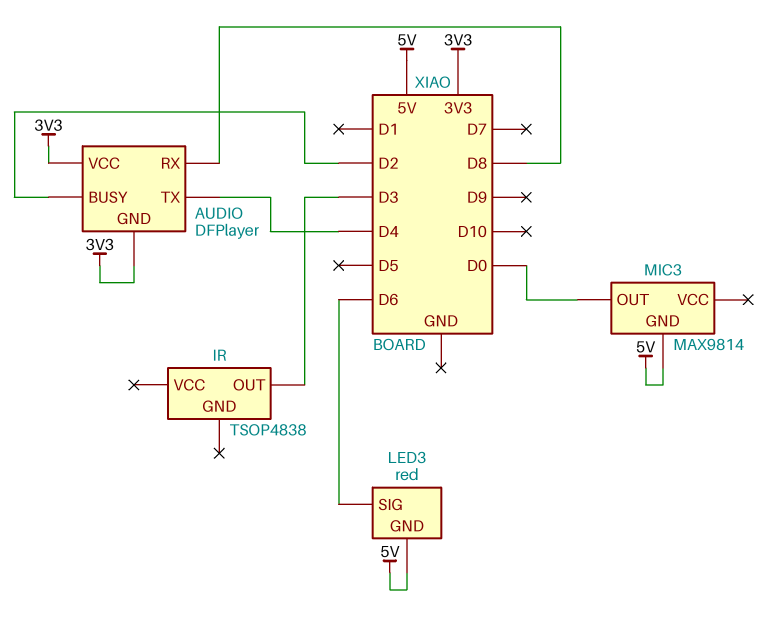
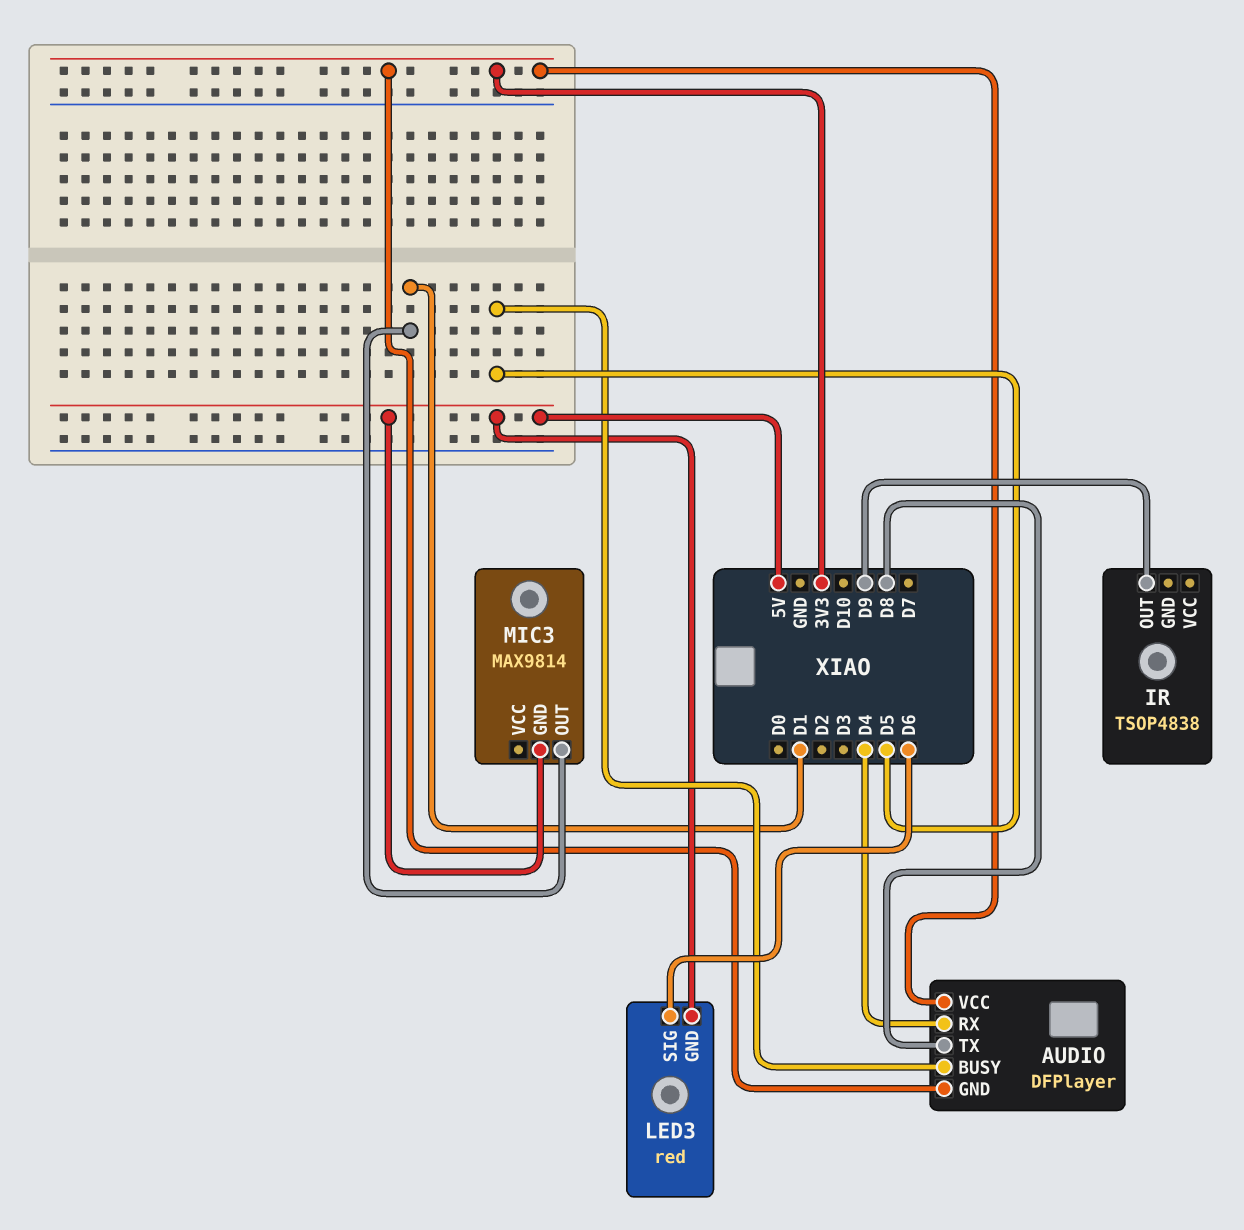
AUDIO pin BUSY: D2 -> D5
AUDIO pin RX: D8 -> D4
AUDIO pin TX: D4 -> D8
IR pin OUT: D3 -> D9
MIC3 pin OUT: D0 -> D1

